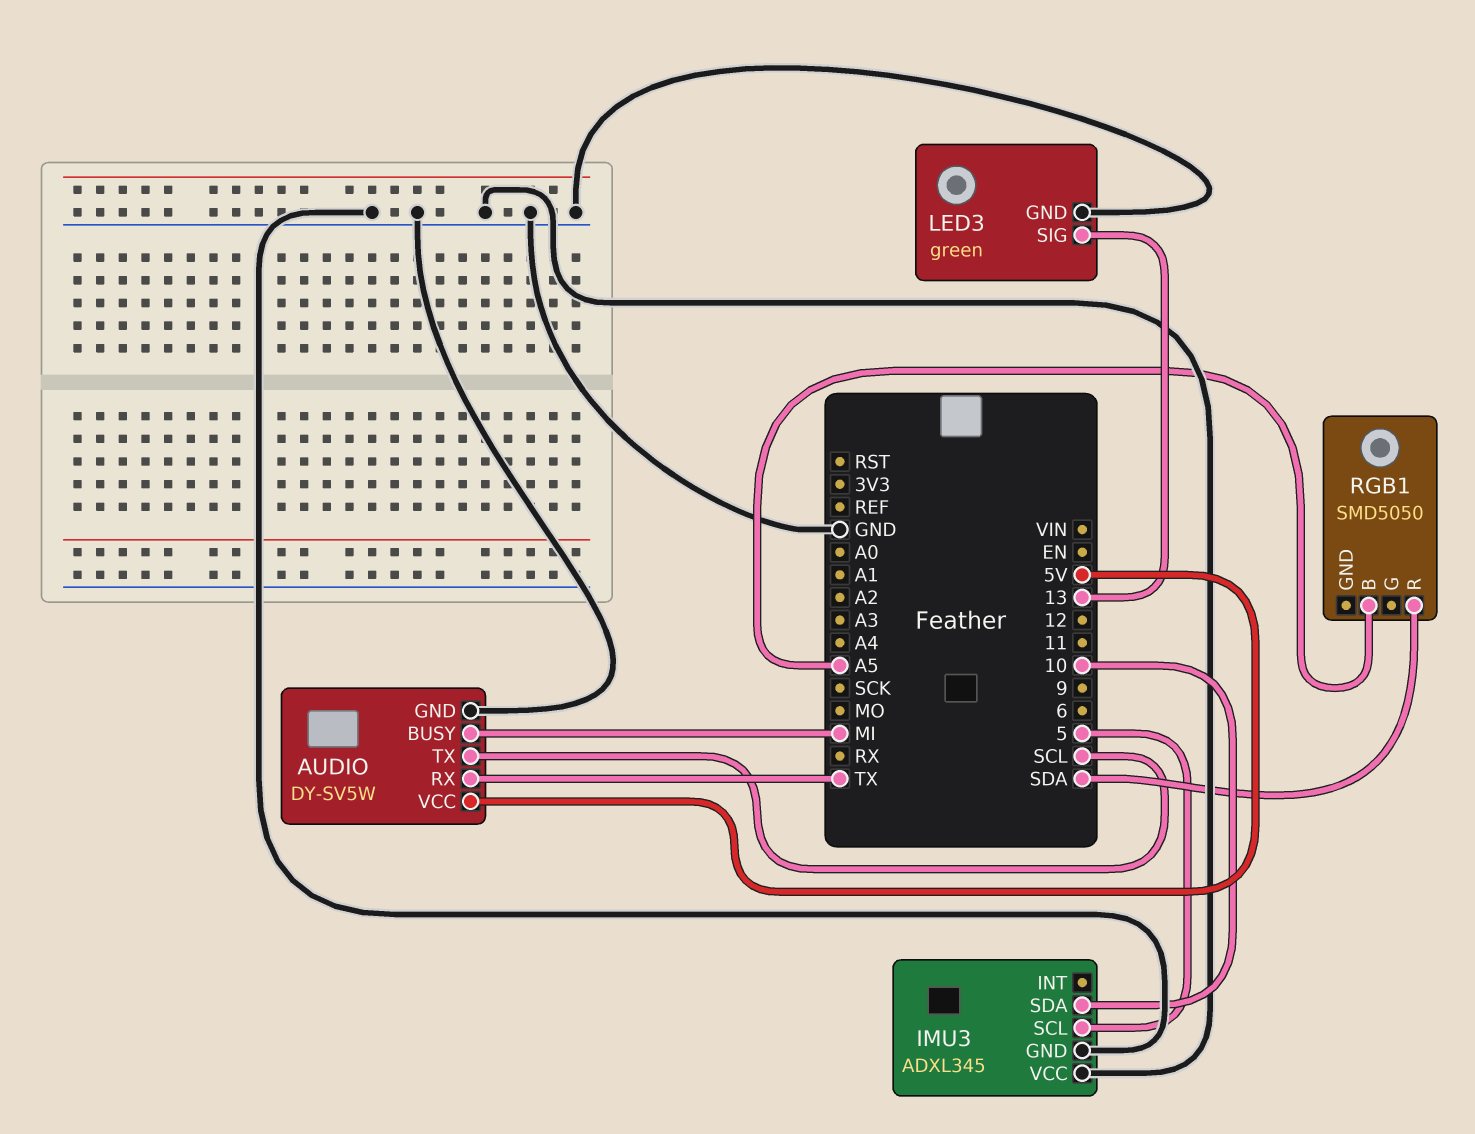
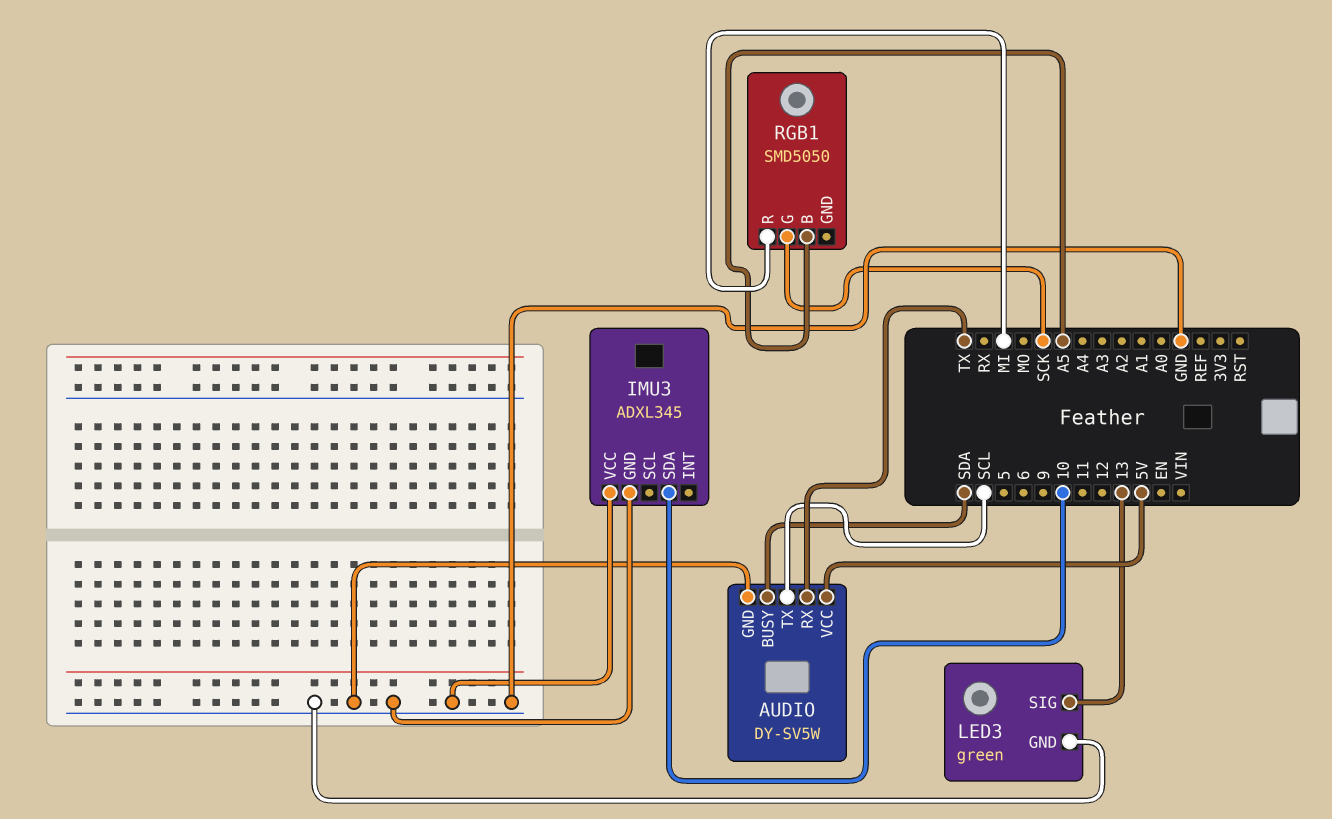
AUDIO pin BUSY: MI -> SDA
IMU3 pin SCL: 5 -> none
RGB1 pin G: none -> SCK
RGB1 pin R: SDA -> MI

